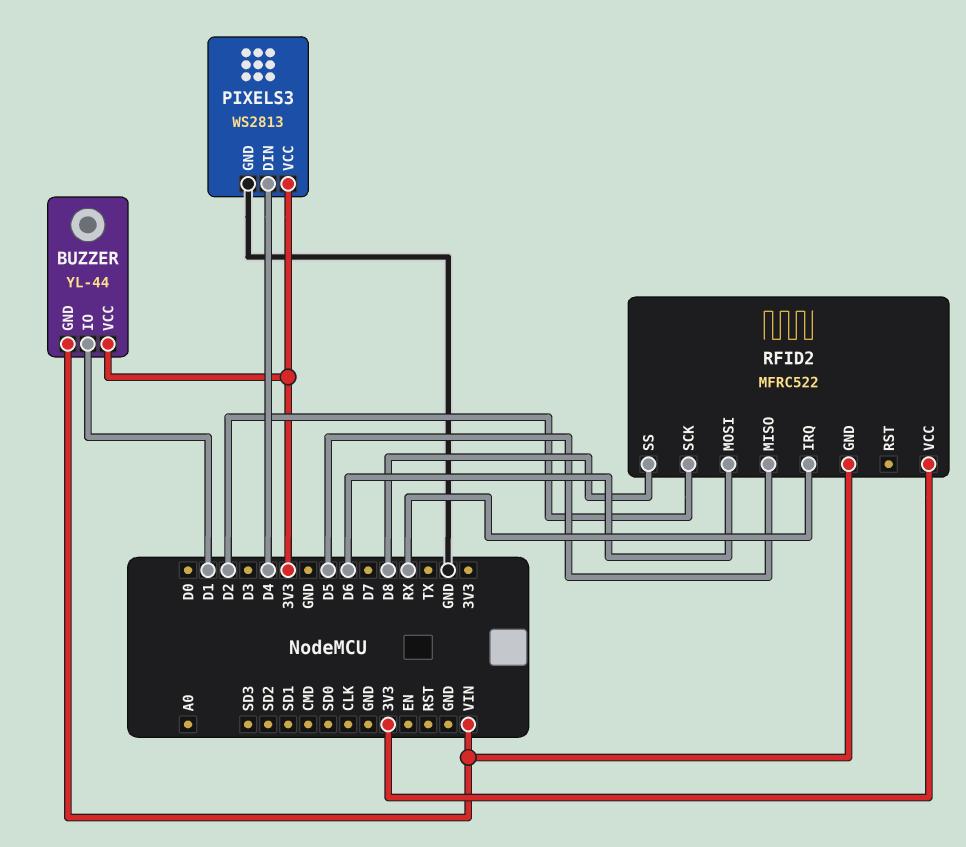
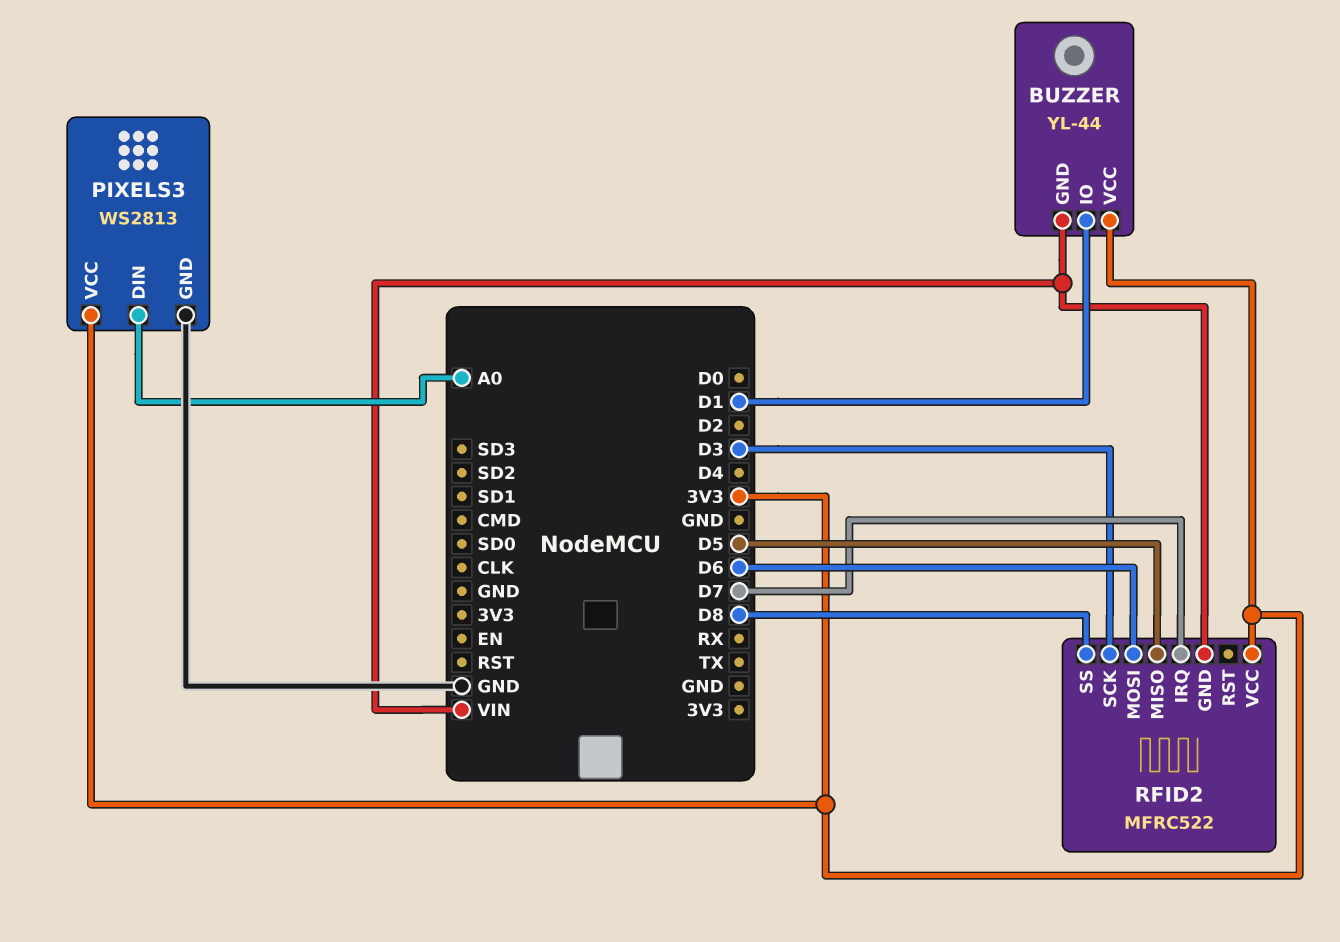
PIXELS3 pin DIN: D4 -> A0
RFID2 pin IRQ: RX -> D7
RFID2 pin SCK: D2 -> D3

